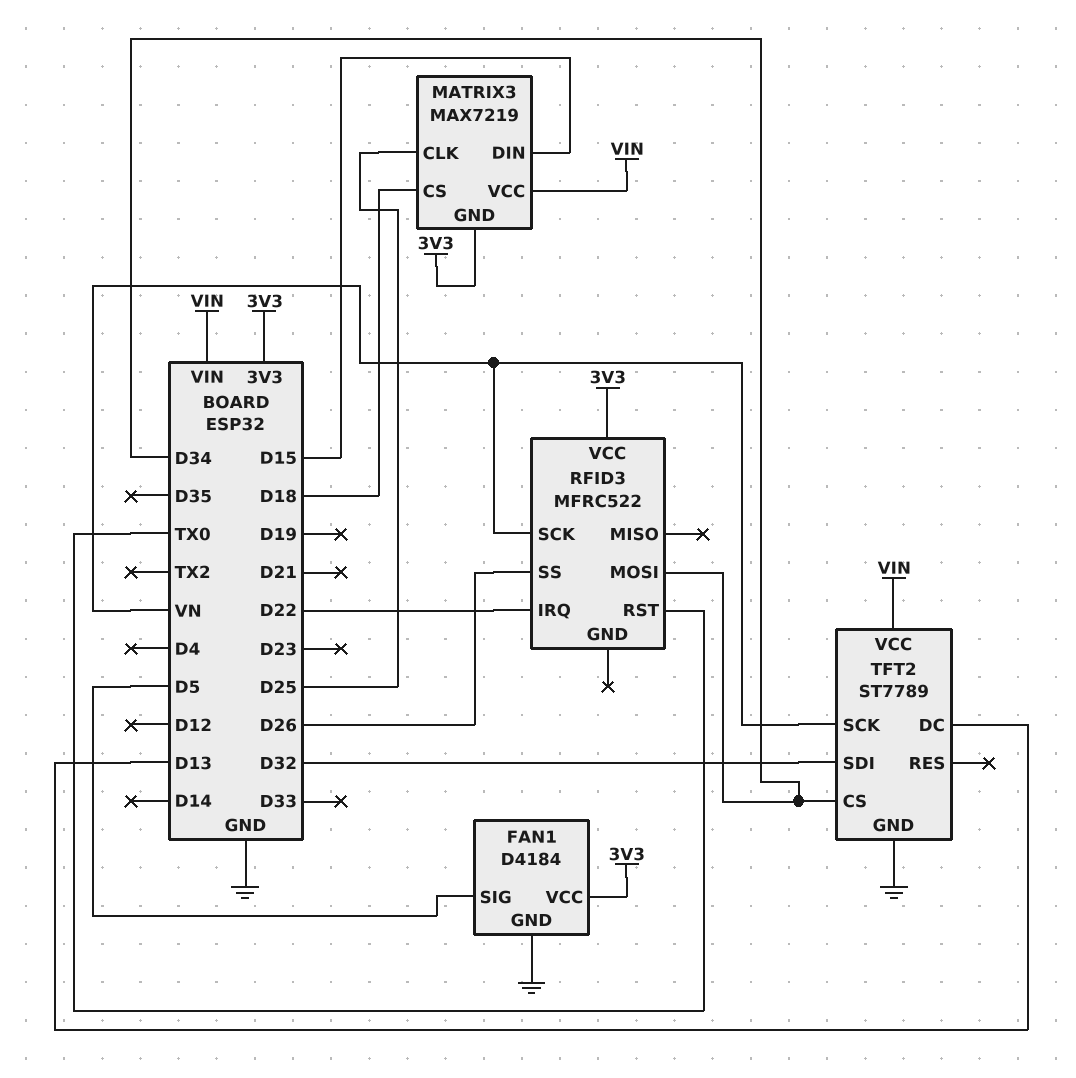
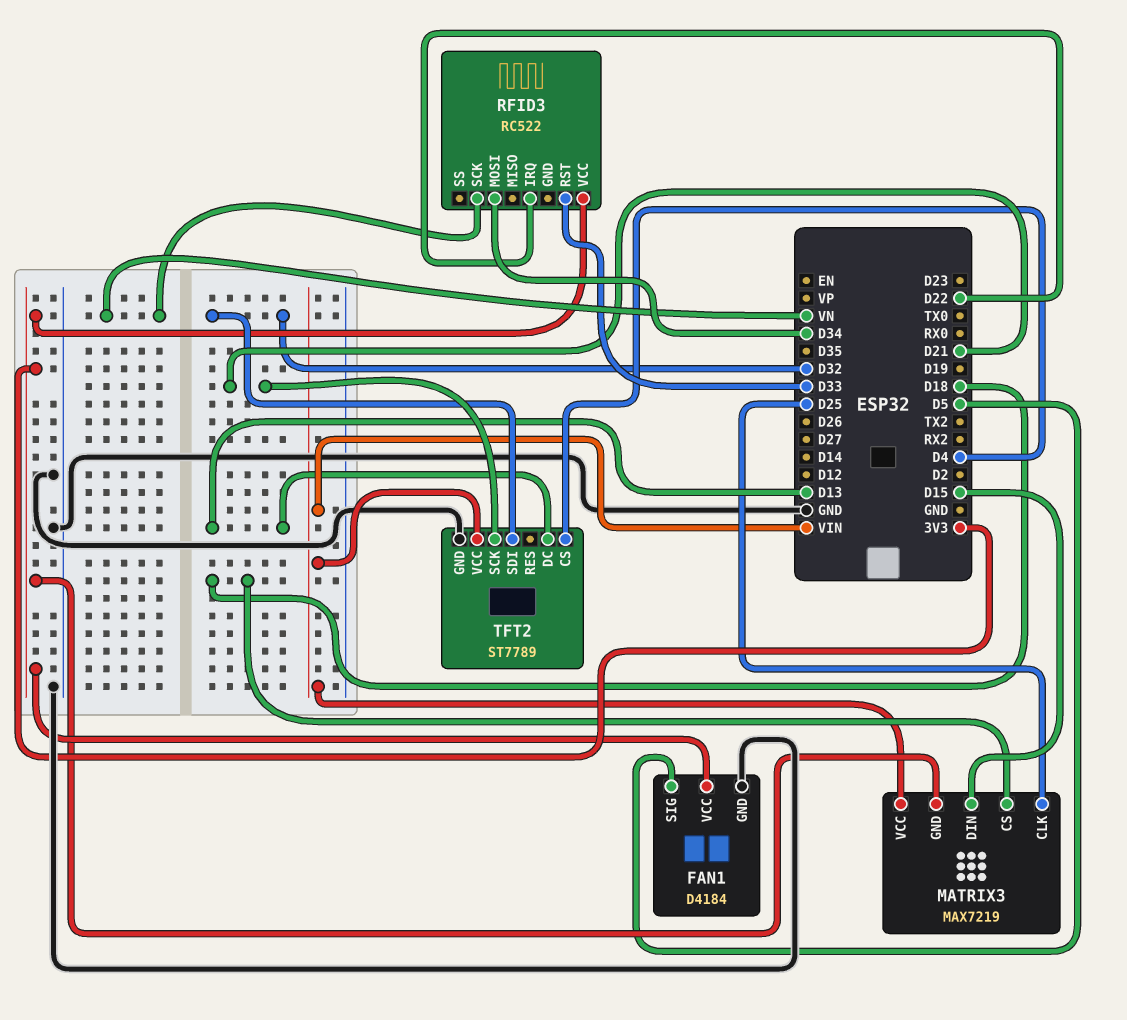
RFID3: MFRC522 -> RC522
RFID3 pin RST: TX0 -> D33
RFID3 pin SS: D26 -> none
TFT2 pin CS: D34 -> D4
TFT2 pin SCK: VN -> D21

